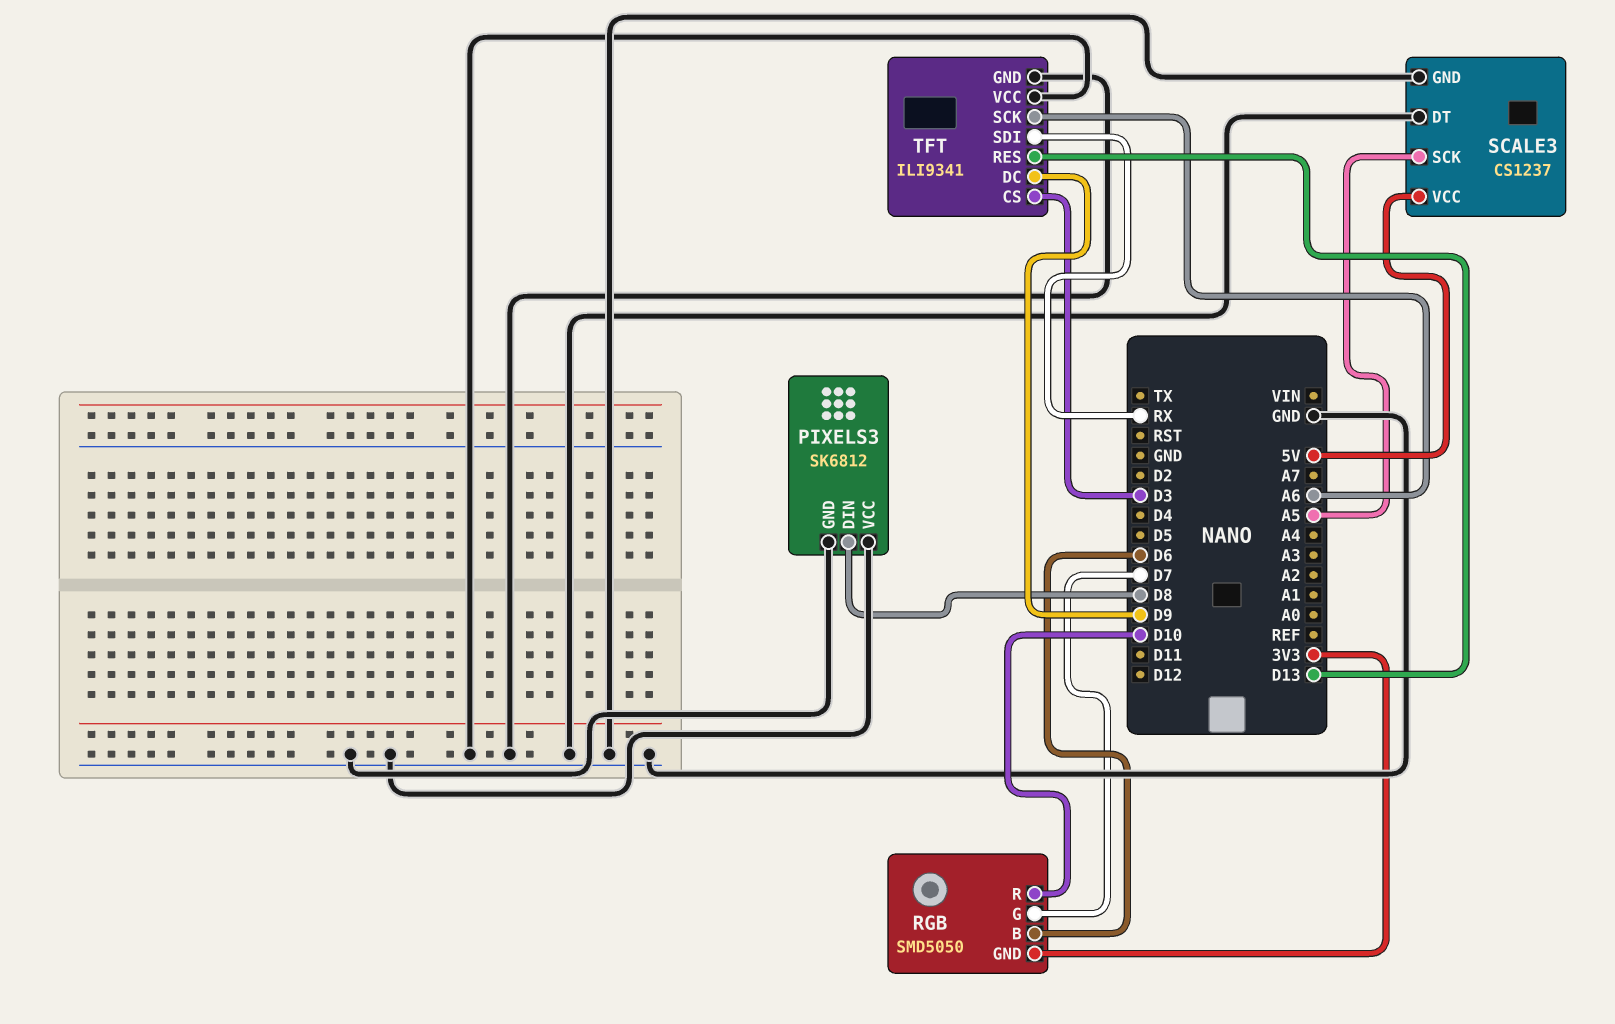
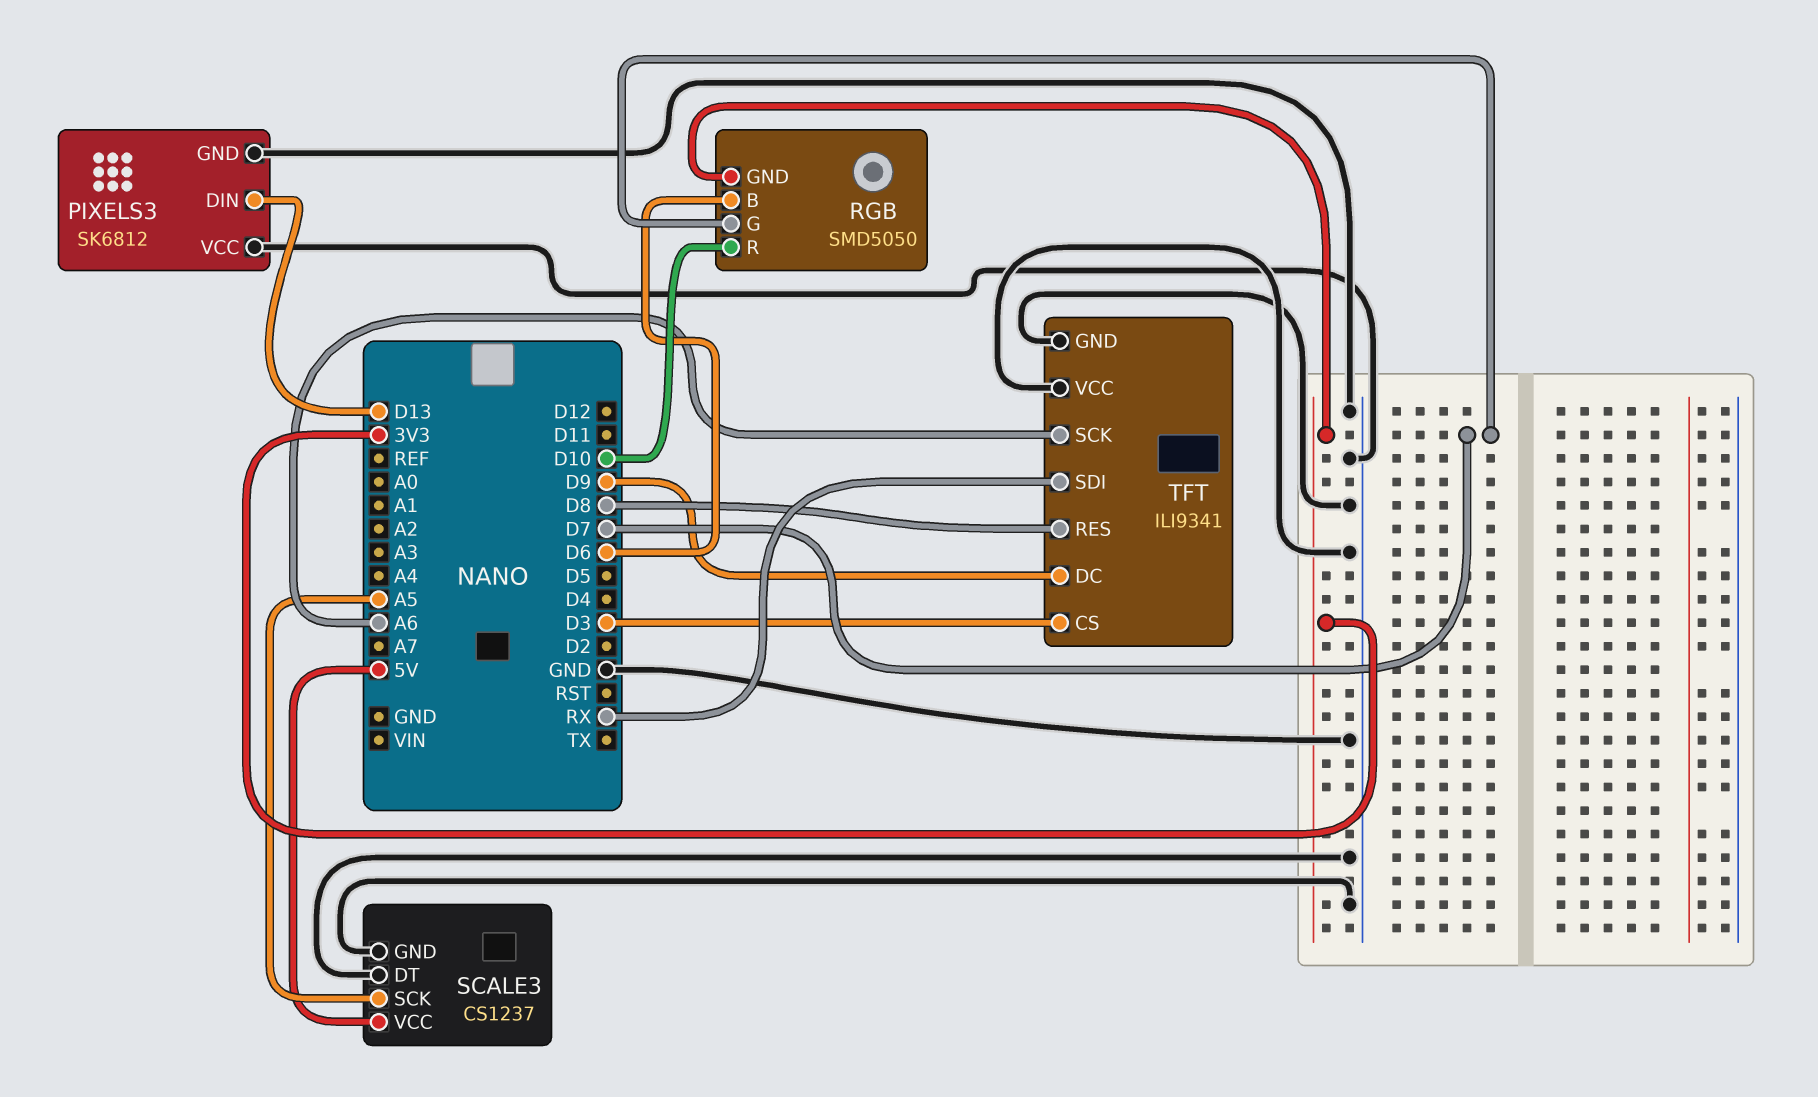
PIXELS3 pin DIN: D8 -> D13
TFT pin RES: D13 -> D8

